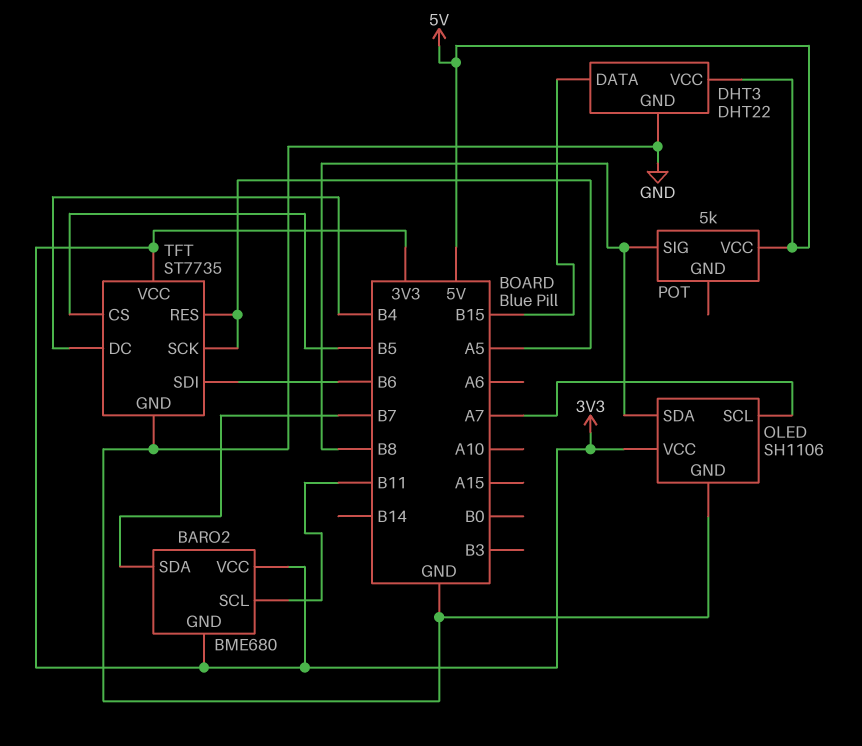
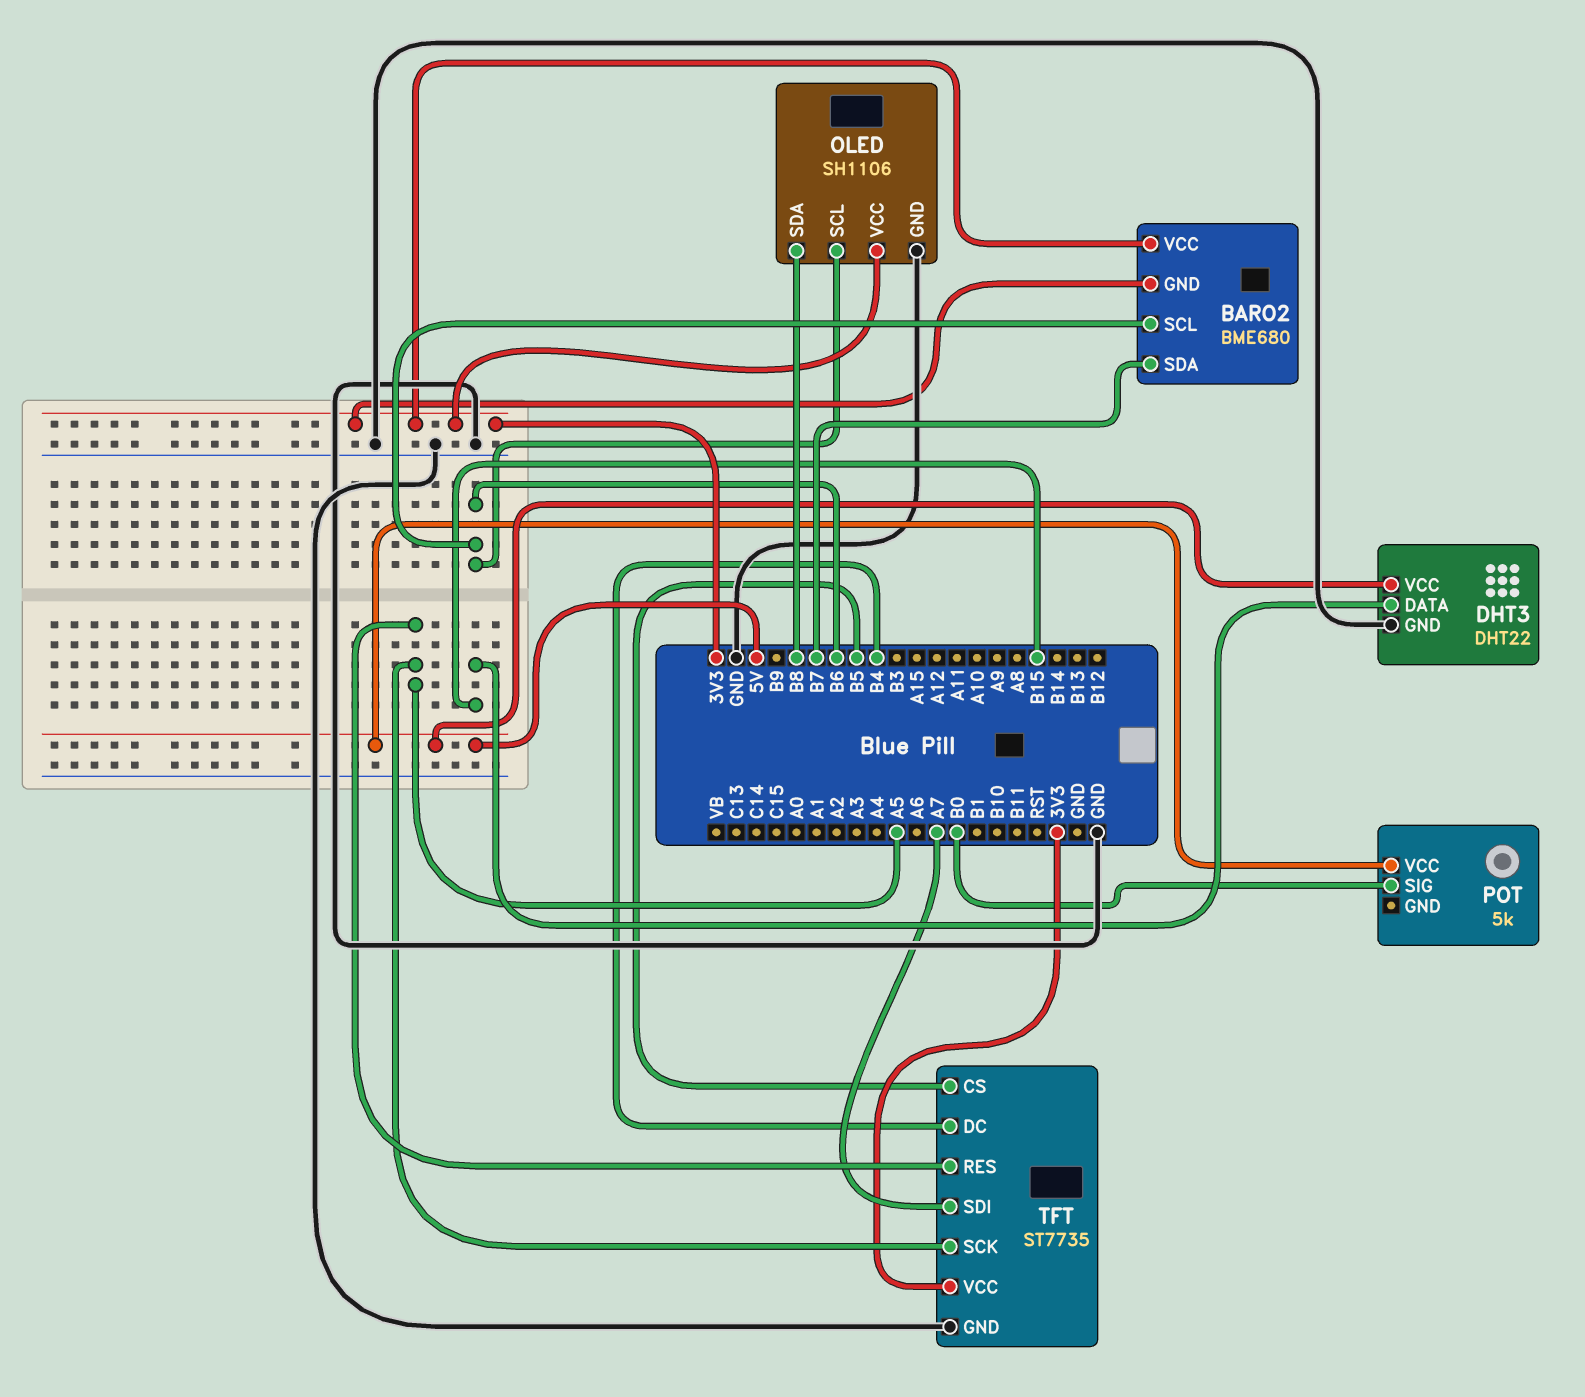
BARO2 pin SCL: B11 -> B6
OLED pin SCL: A7 -> B6
POT pin SIG: B8 -> B0
TFT pin SDI: B6 -> A7

